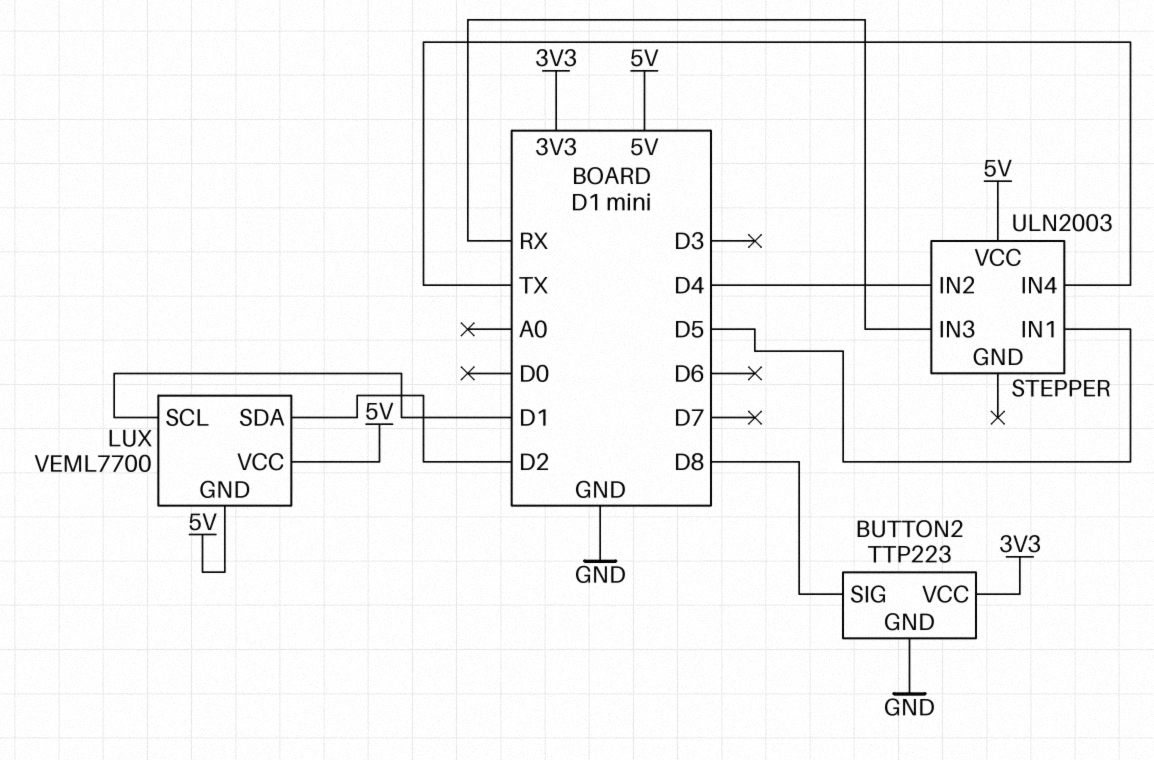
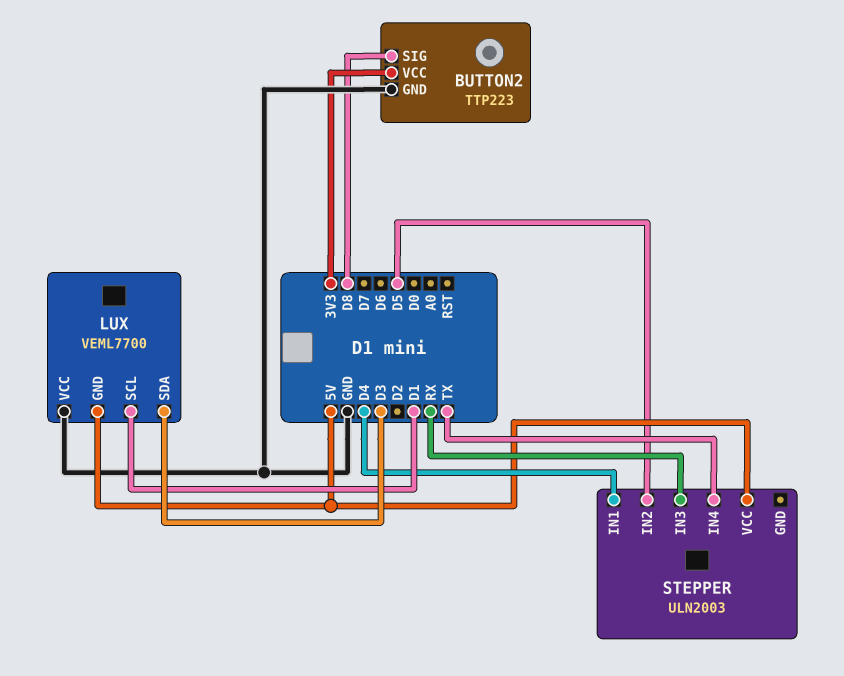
LUX pin SDA: D2 -> D3
LUX pin VCC: 5V -> GND
STEPPER pin IN1: D5 -> D4
STEPPER pin IN2: D4 -> D5

